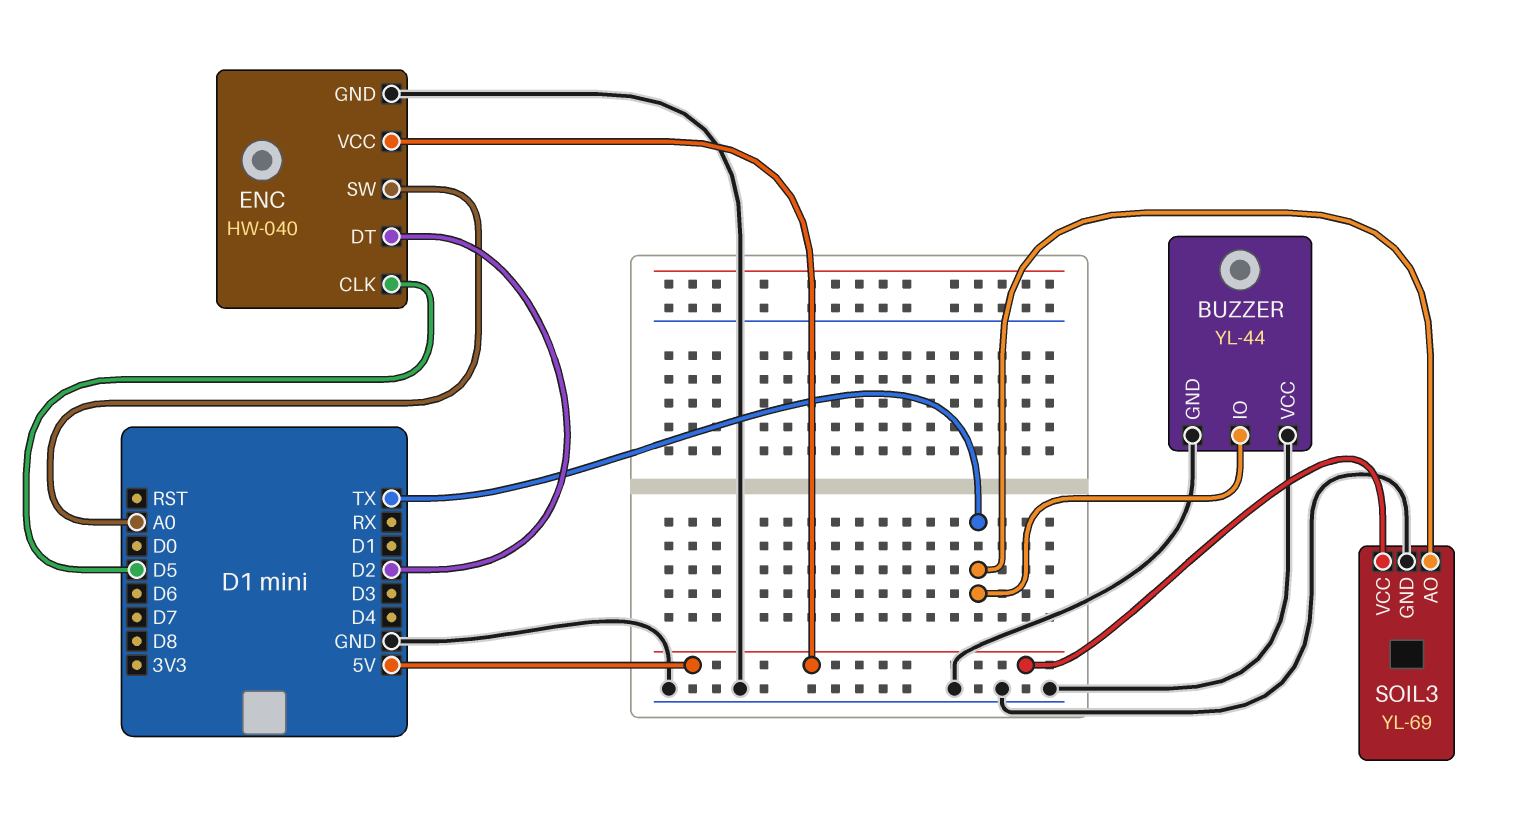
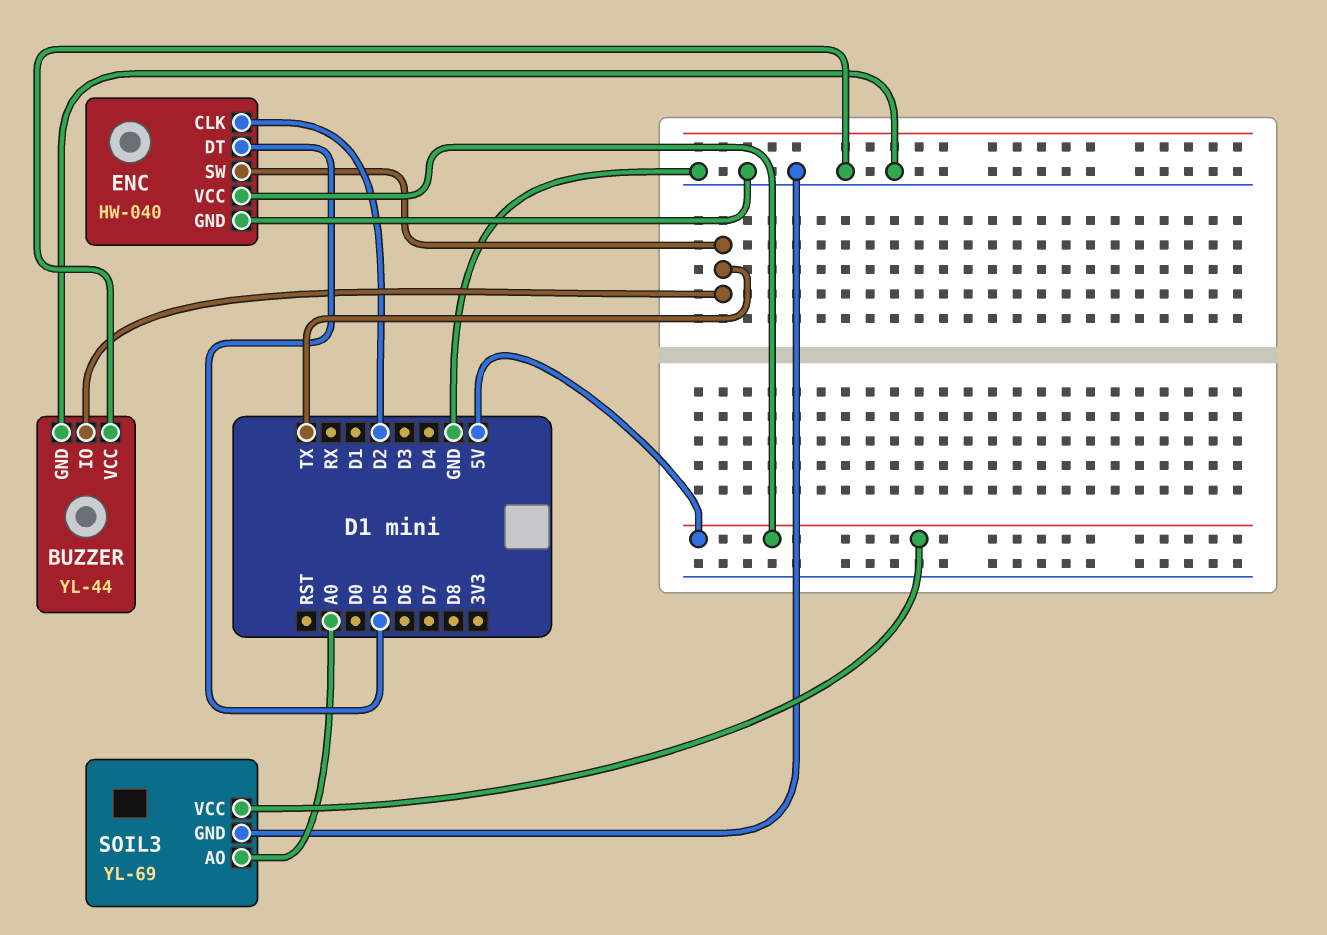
ENC pin CLK: D5 -> D2
ENC pin DT: D2 -> D5
ENC pin SW: A0 -> TX
SOIL3 pin AO: TX -> A0

